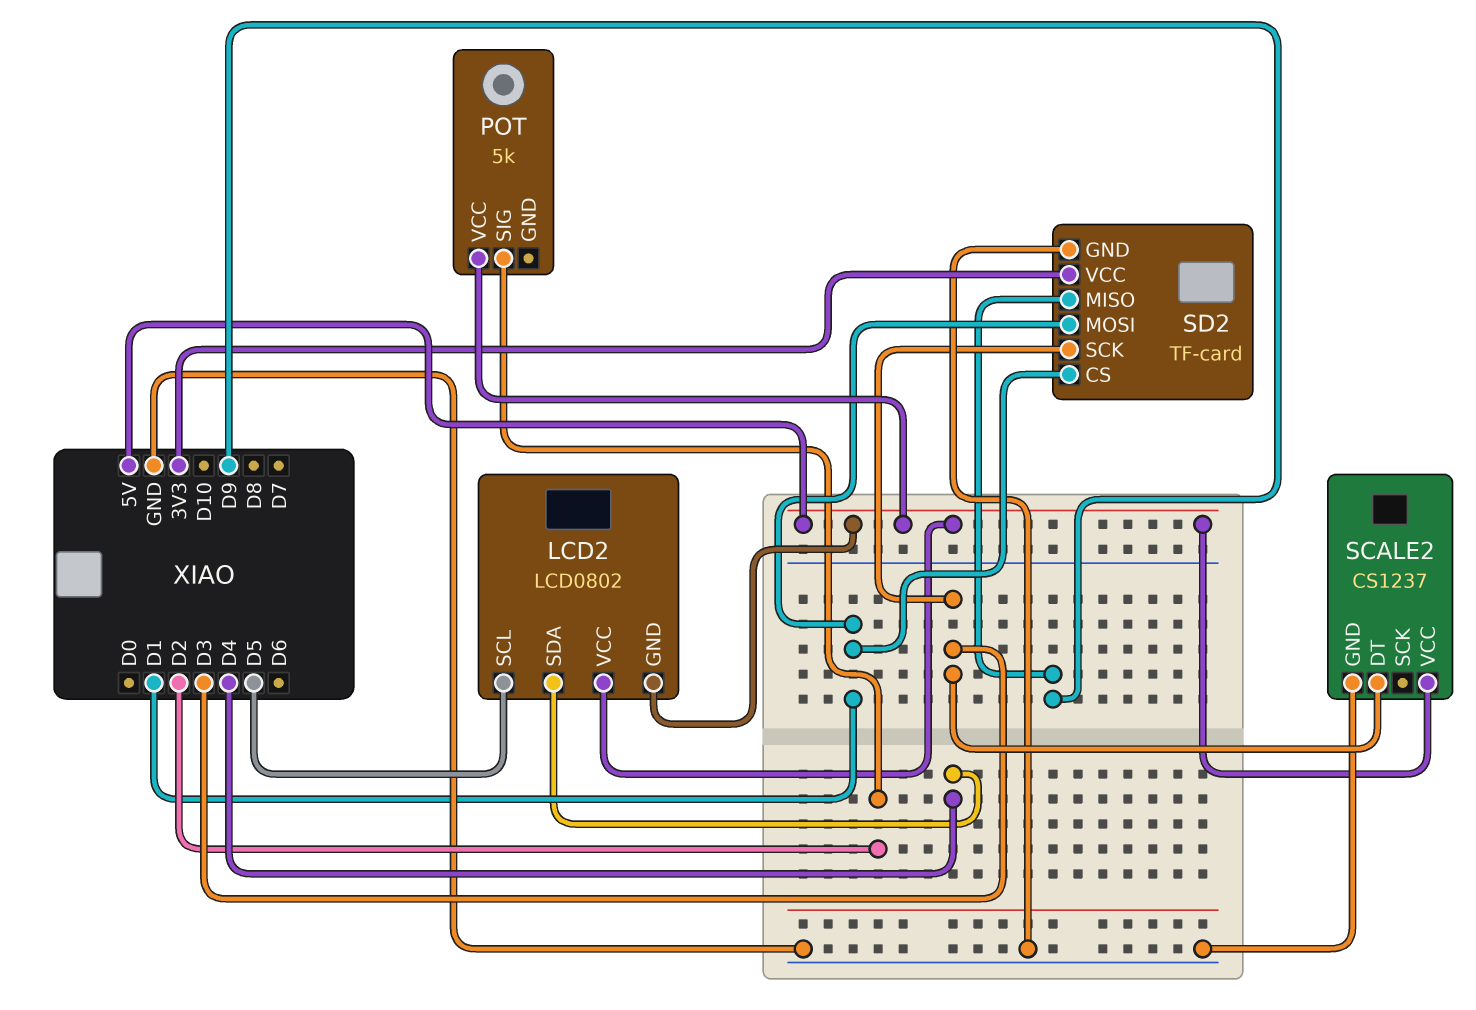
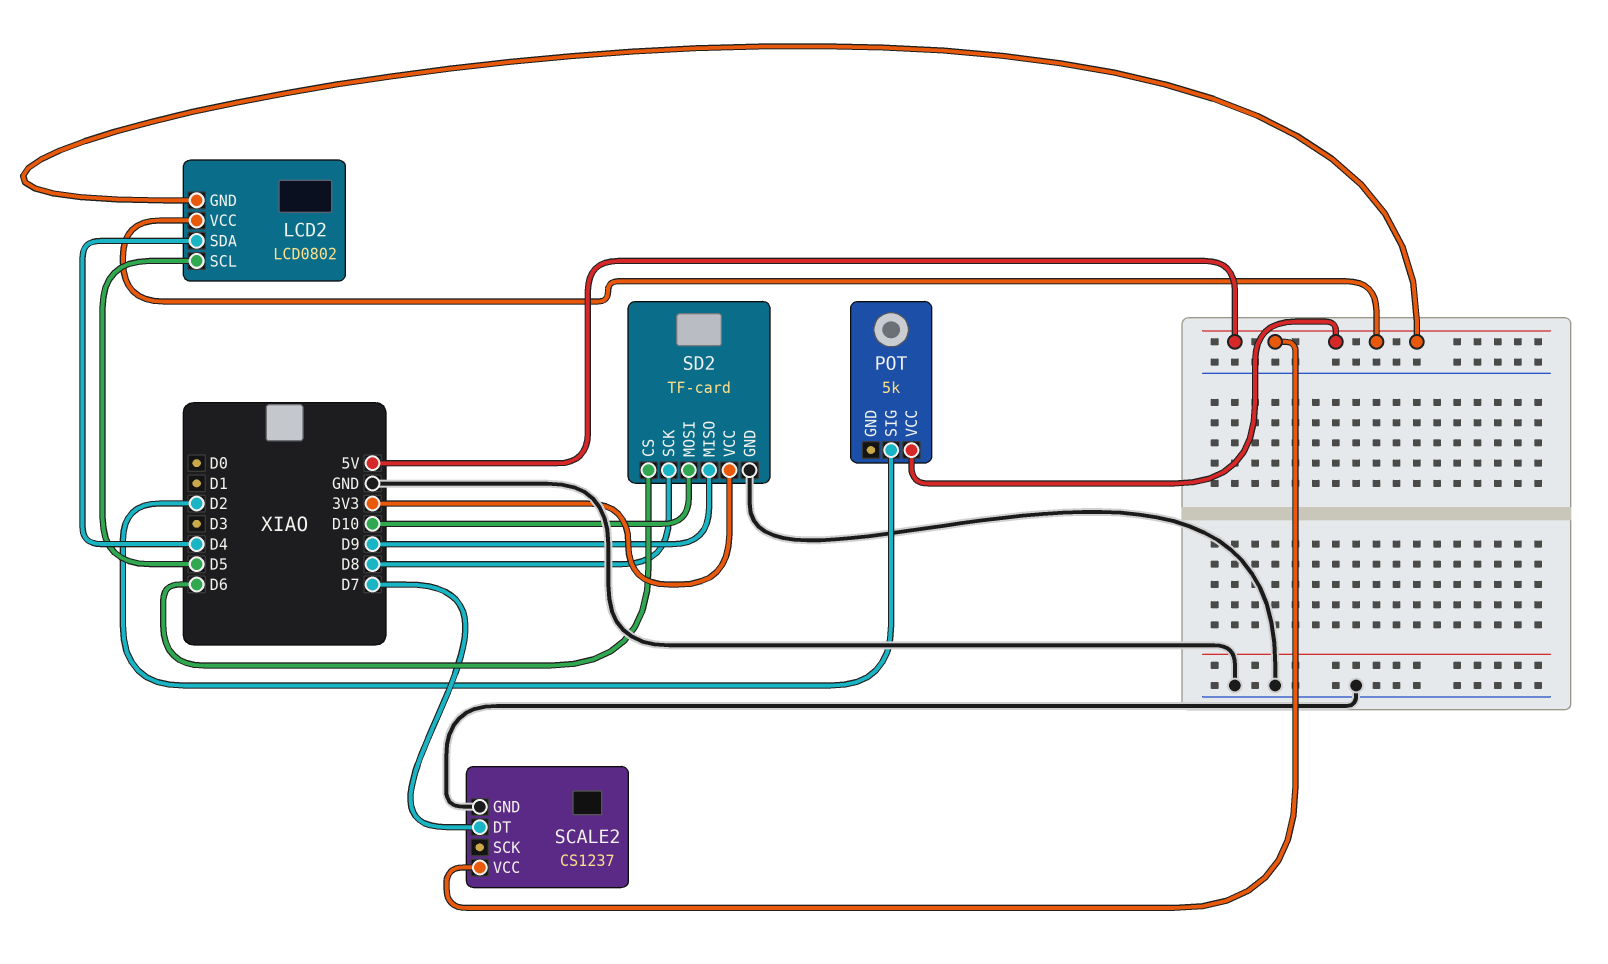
SCALE2 pin DT: D3 -> D7
SD2 pin CS: D1 -> D6
SD2 pin MOSI: D1 -> D10
SD2 pin SCK: D3 -> D8

